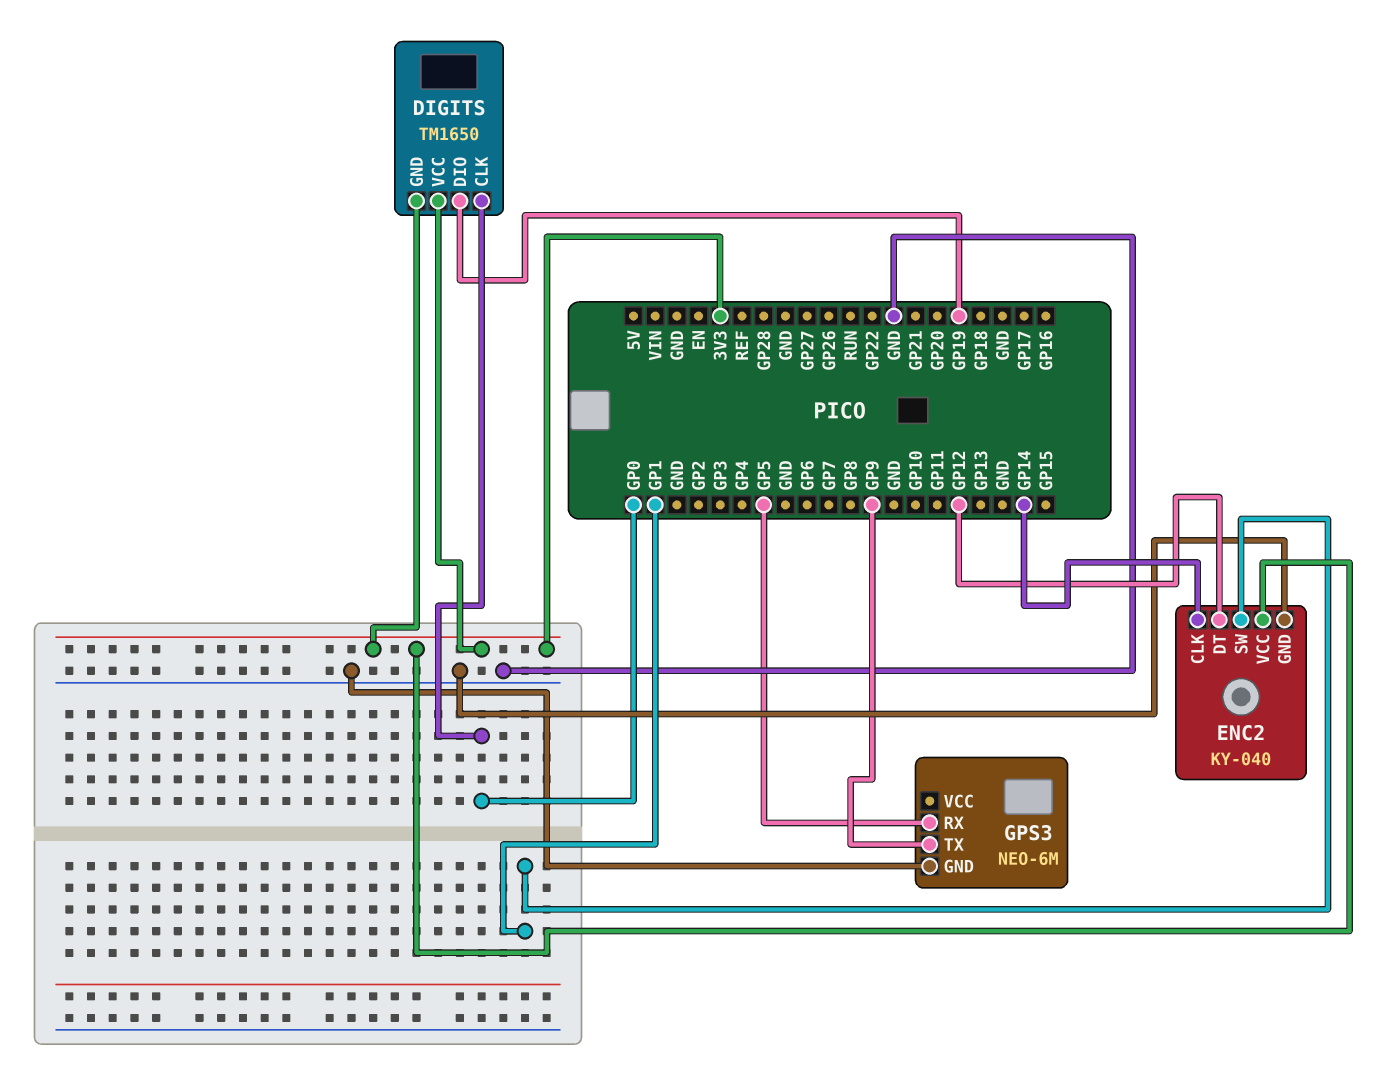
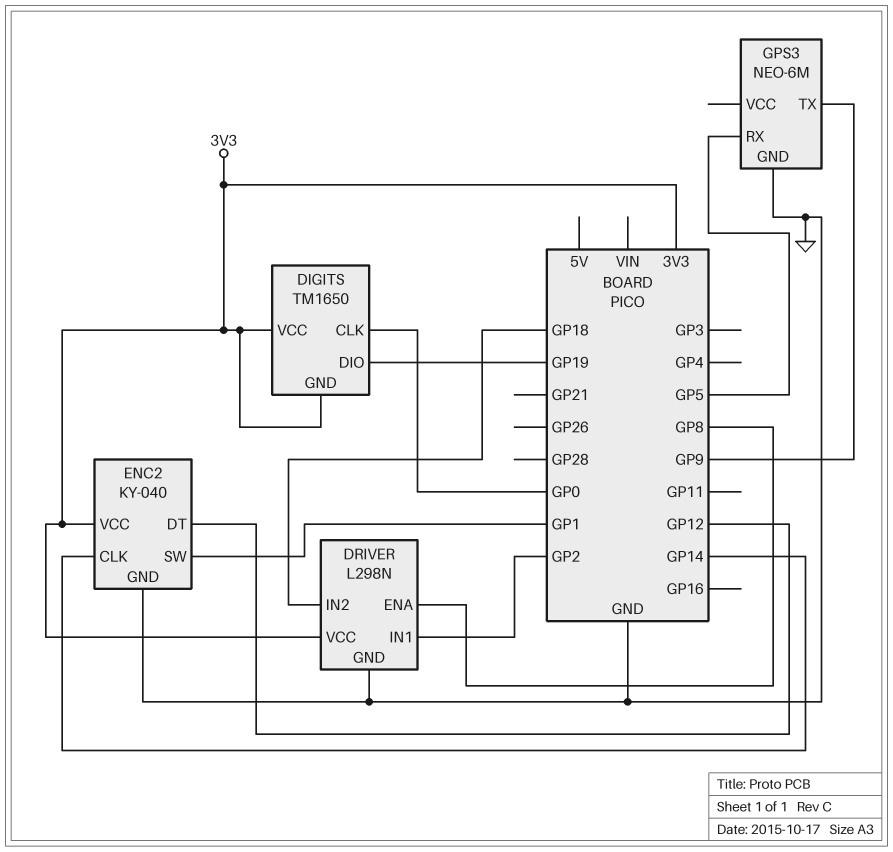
DRIVER: none -> L298N
DRIVER pin ENA: none -> GP8
DRIVER pin GND: none -> GND
DRIVER pin IN1: none -> GP2
DRIVER pin IN2: none -> GP18
DRIVER pin VCC: none -> 3V3

